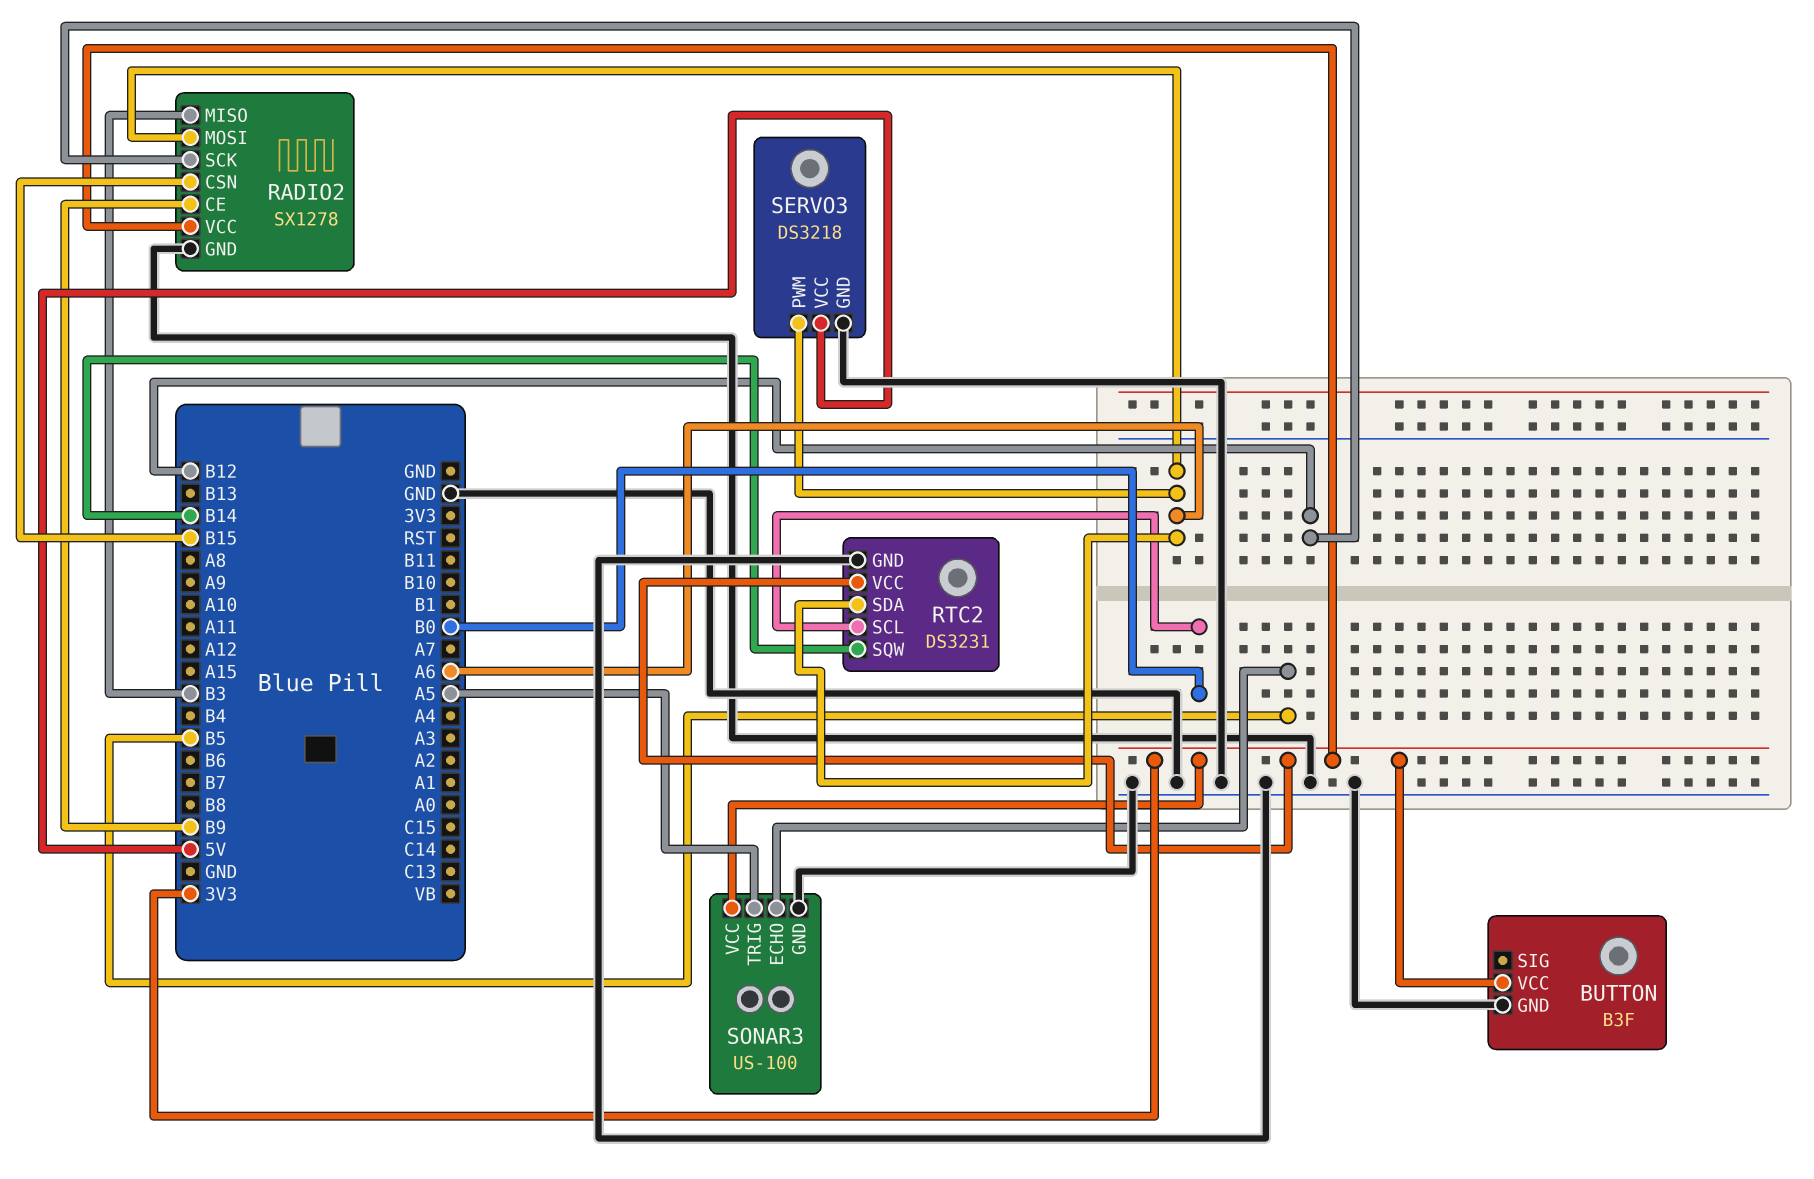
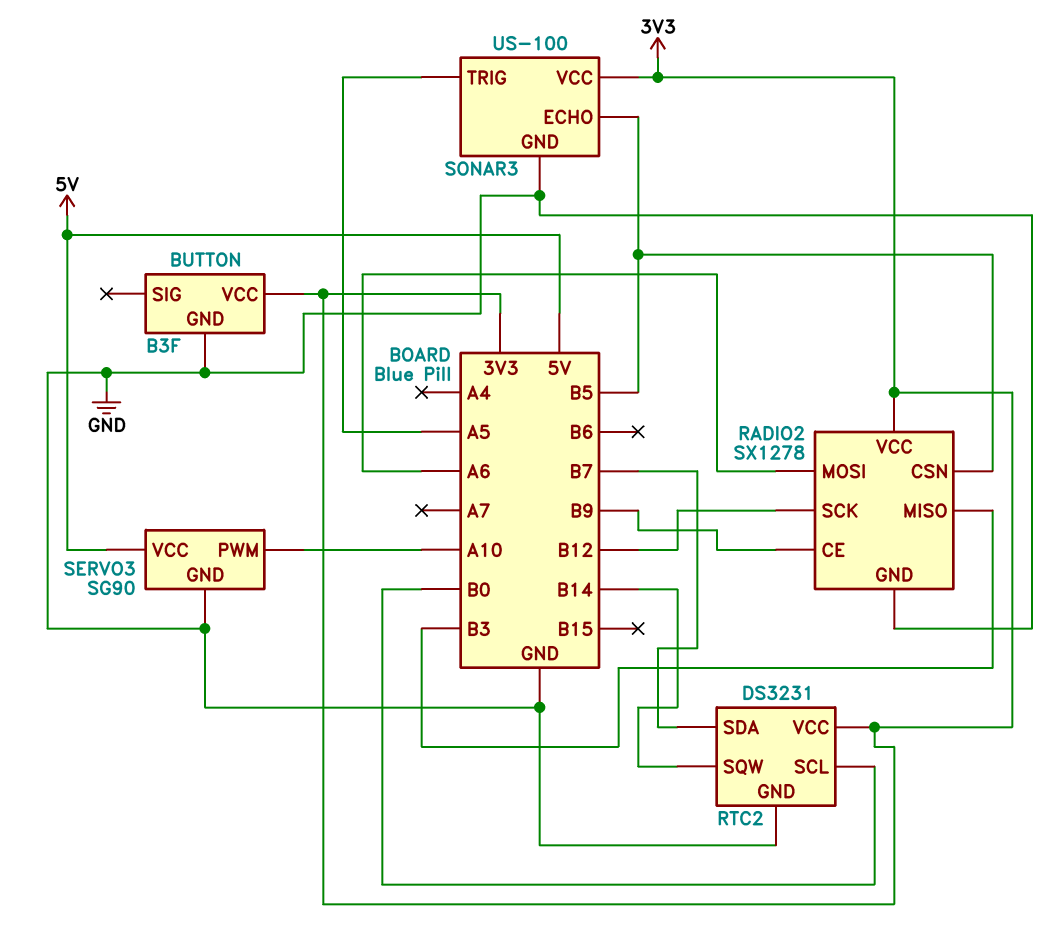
RADIO2 pin CSN: B15 -> B5
RTC2 pin SDA: A6 -> B7
SERVO3: DS3218 -> SG90
SERVO3 pin PWM: A6 -> A10

